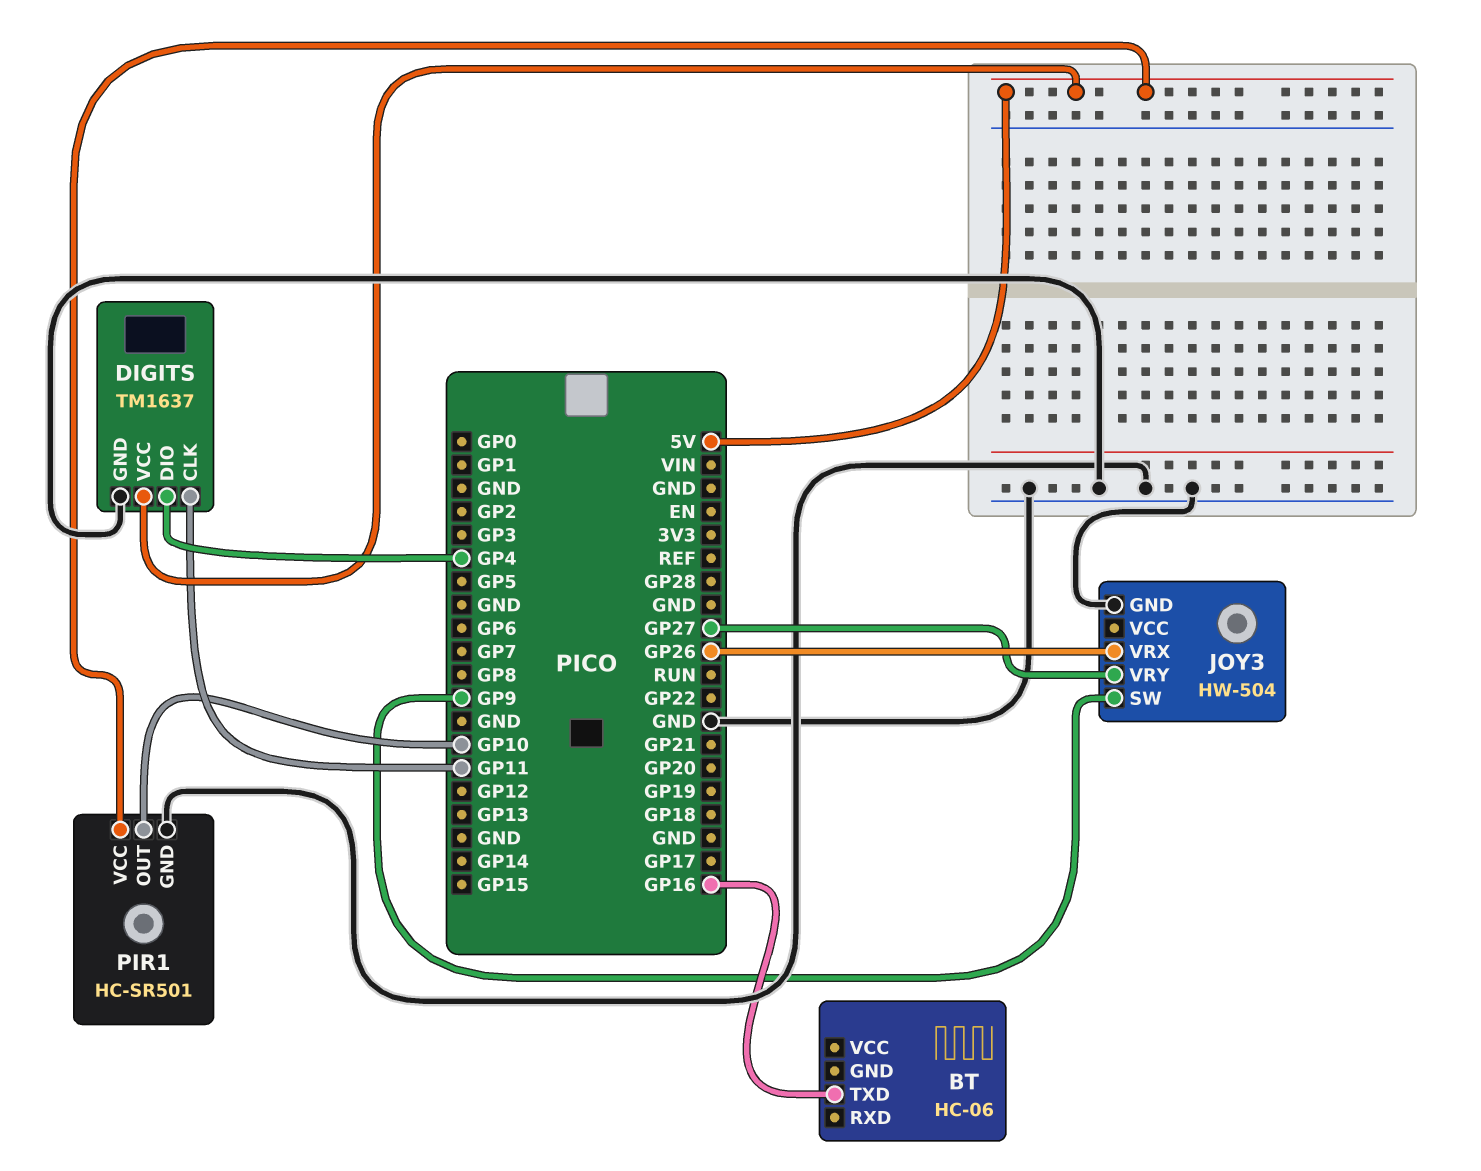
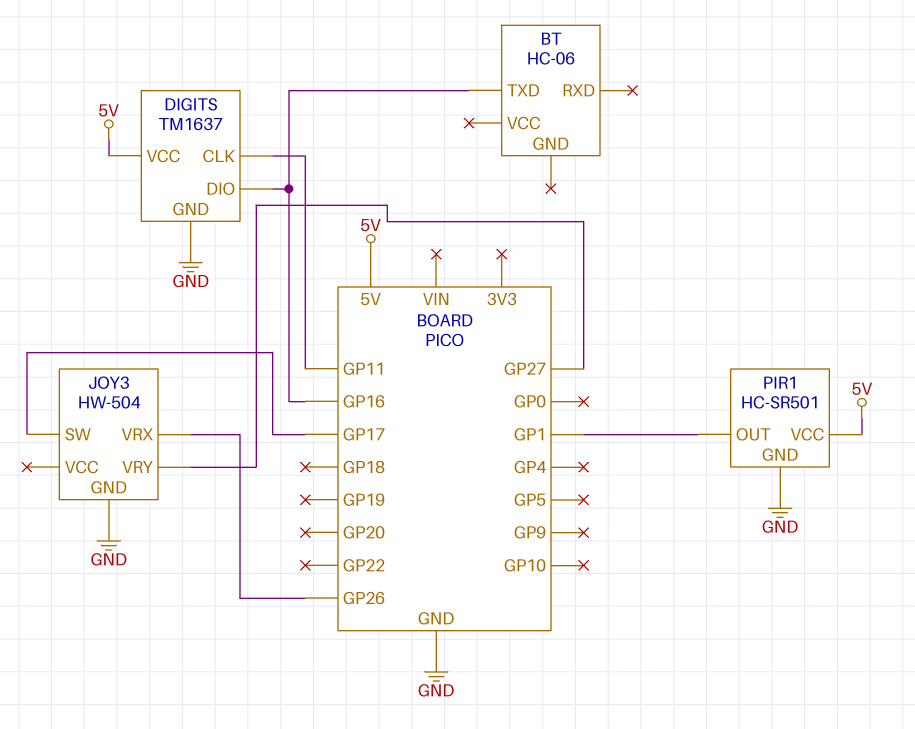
DIGITS pin DIO: GP4 -> GP16
JOY3 pin SW: GP9 -> GP17
PIR1 pin OUT: GP10 -> GP1

